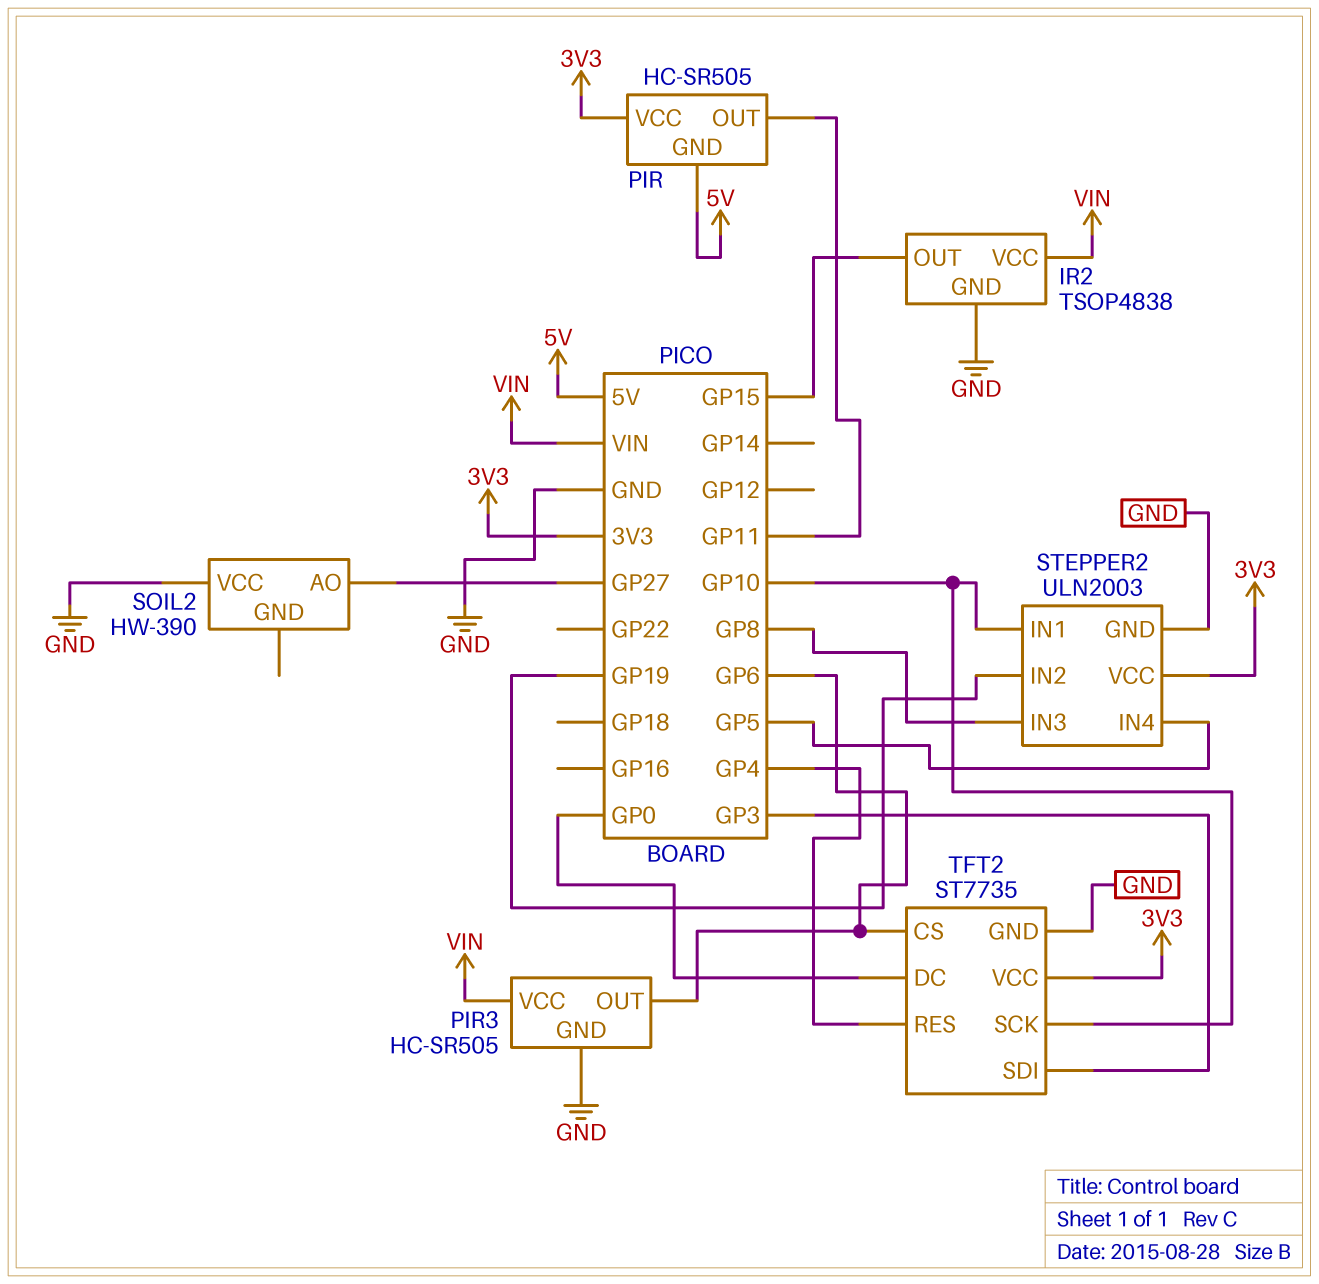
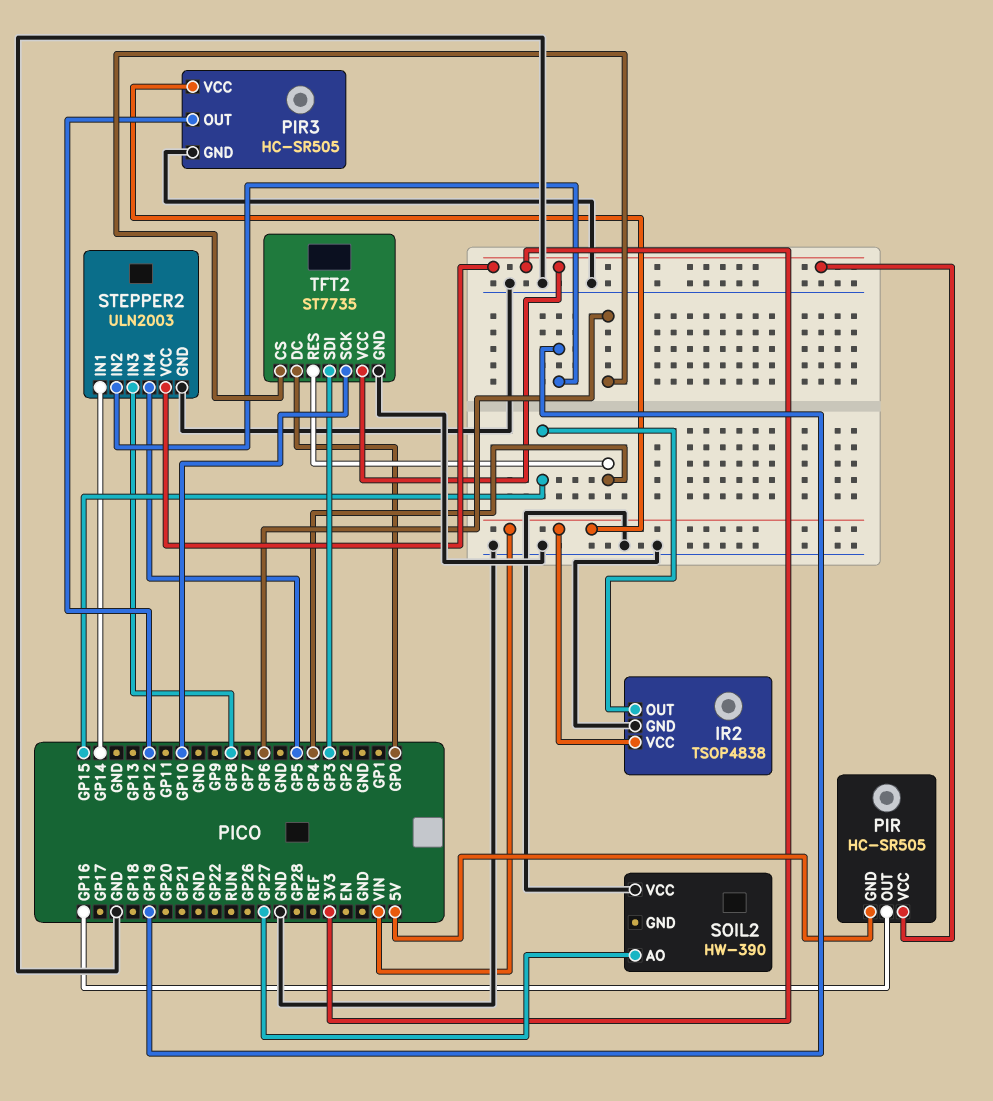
PIR pin OUT: GP11 -> GP16
PIR3 pin OUT: GP6 -> GP12
STEPPER2 pin IN1: GP10 -> GP14

